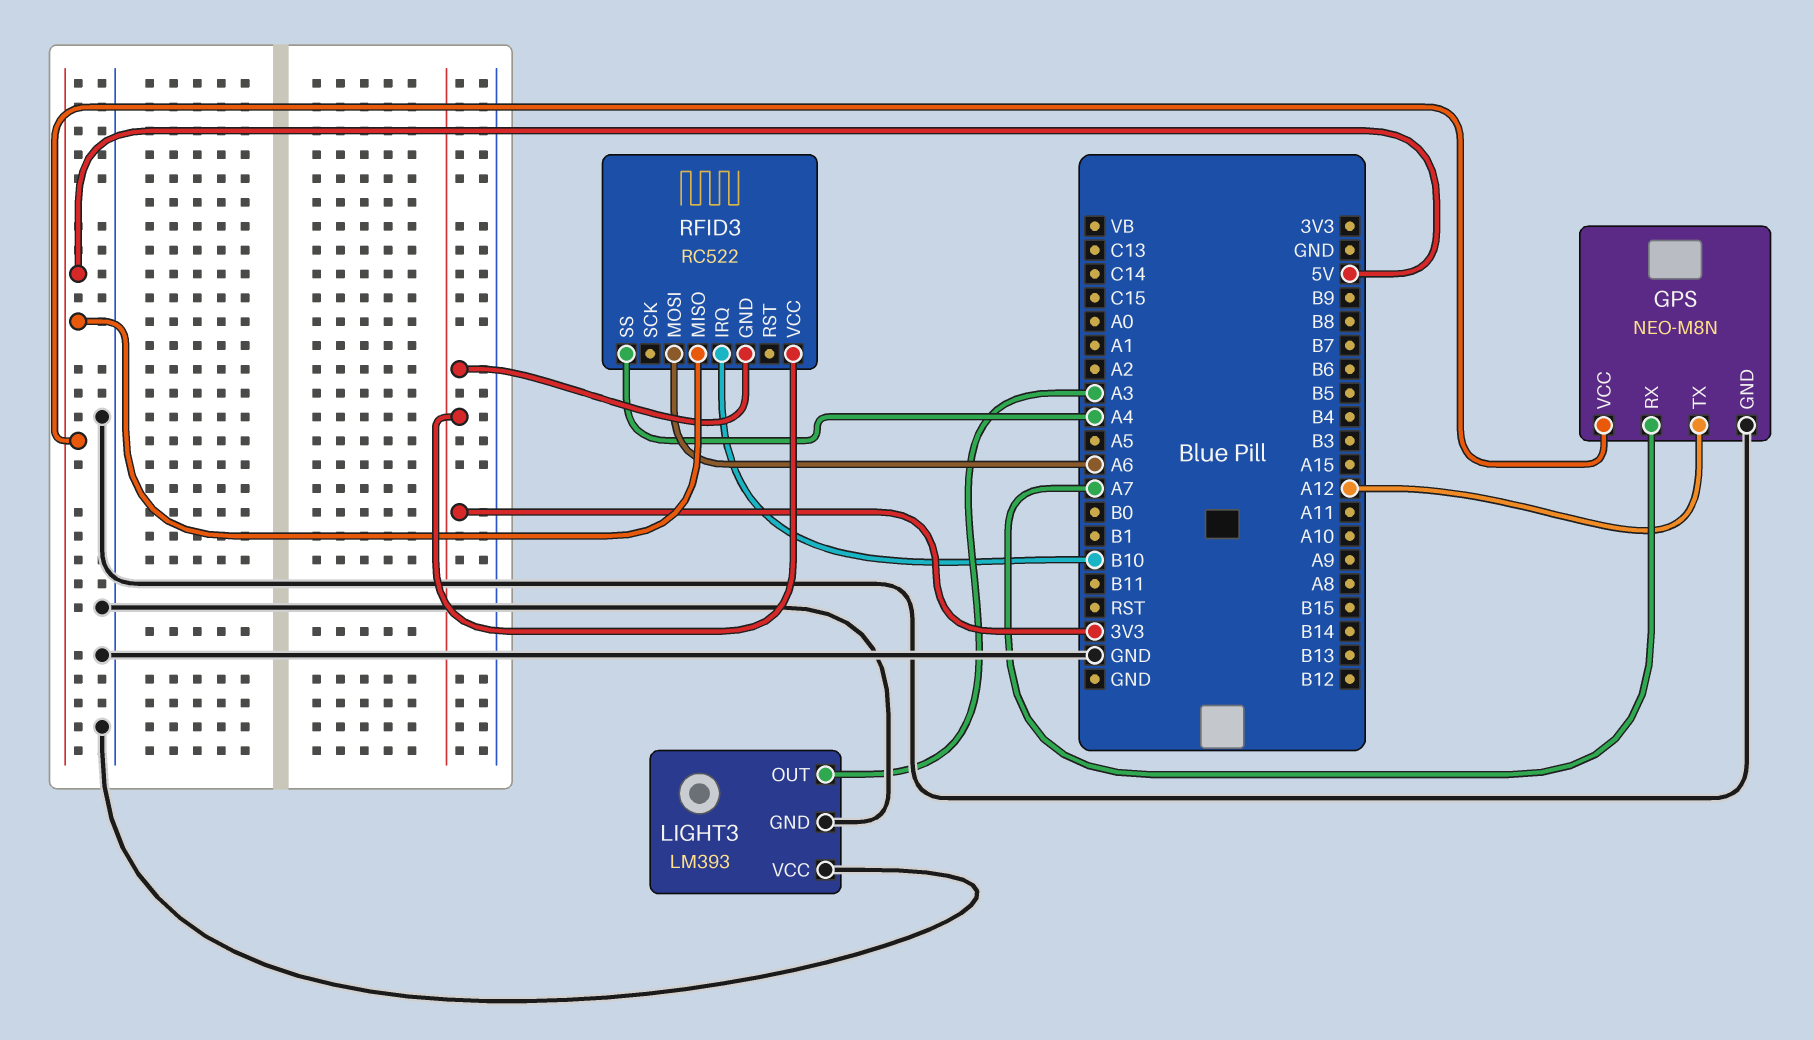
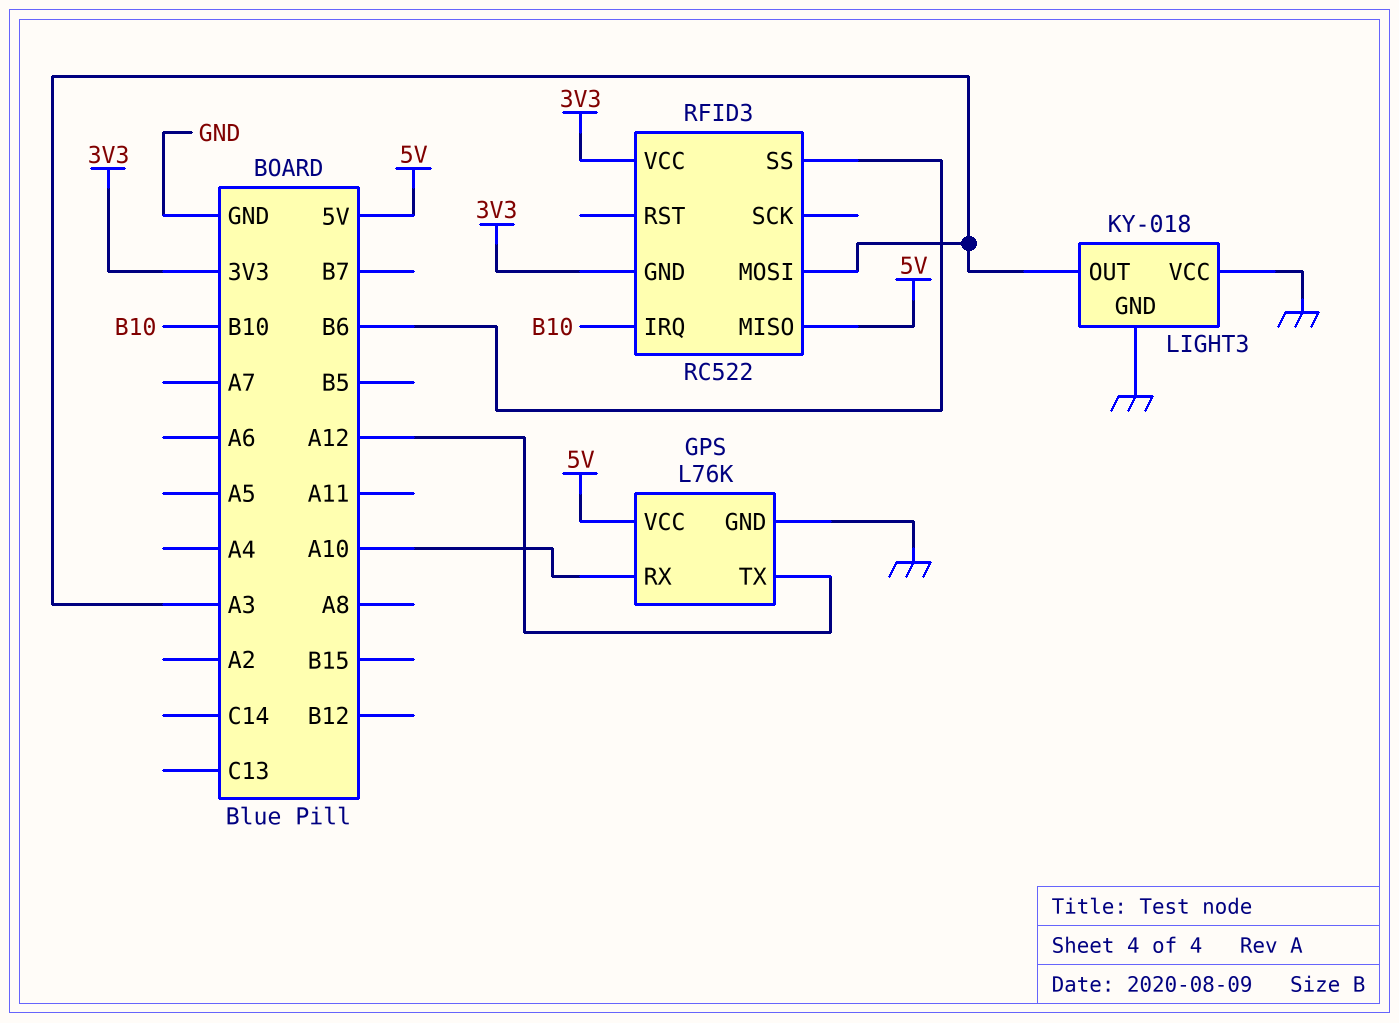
GPS: NEO-M8N -> L76K
GPS pin RX: A7 -> A10
LIGHT3: LM393 -> KY-018
RFID3 pin MOSI: A6 -> A3
RFID3 pin SS: A4 -> B6

